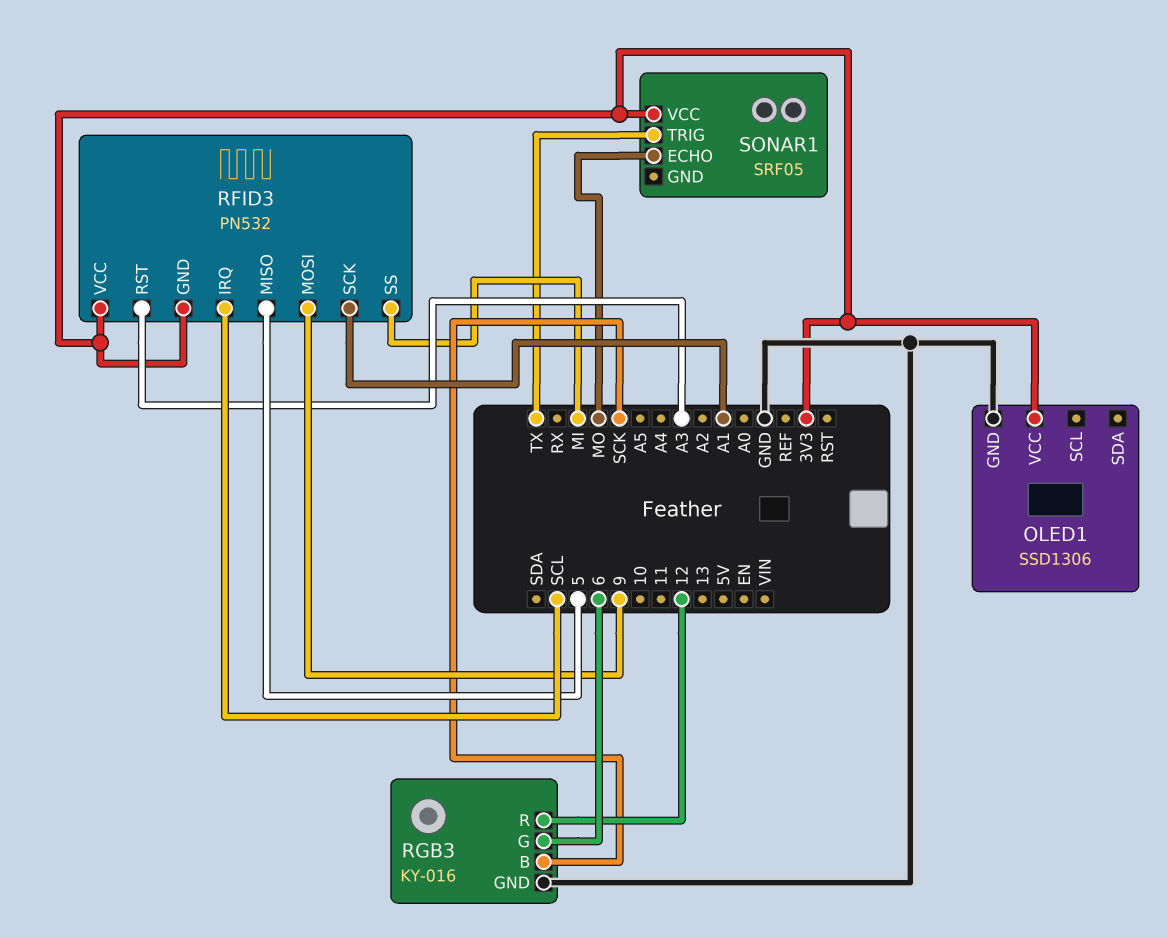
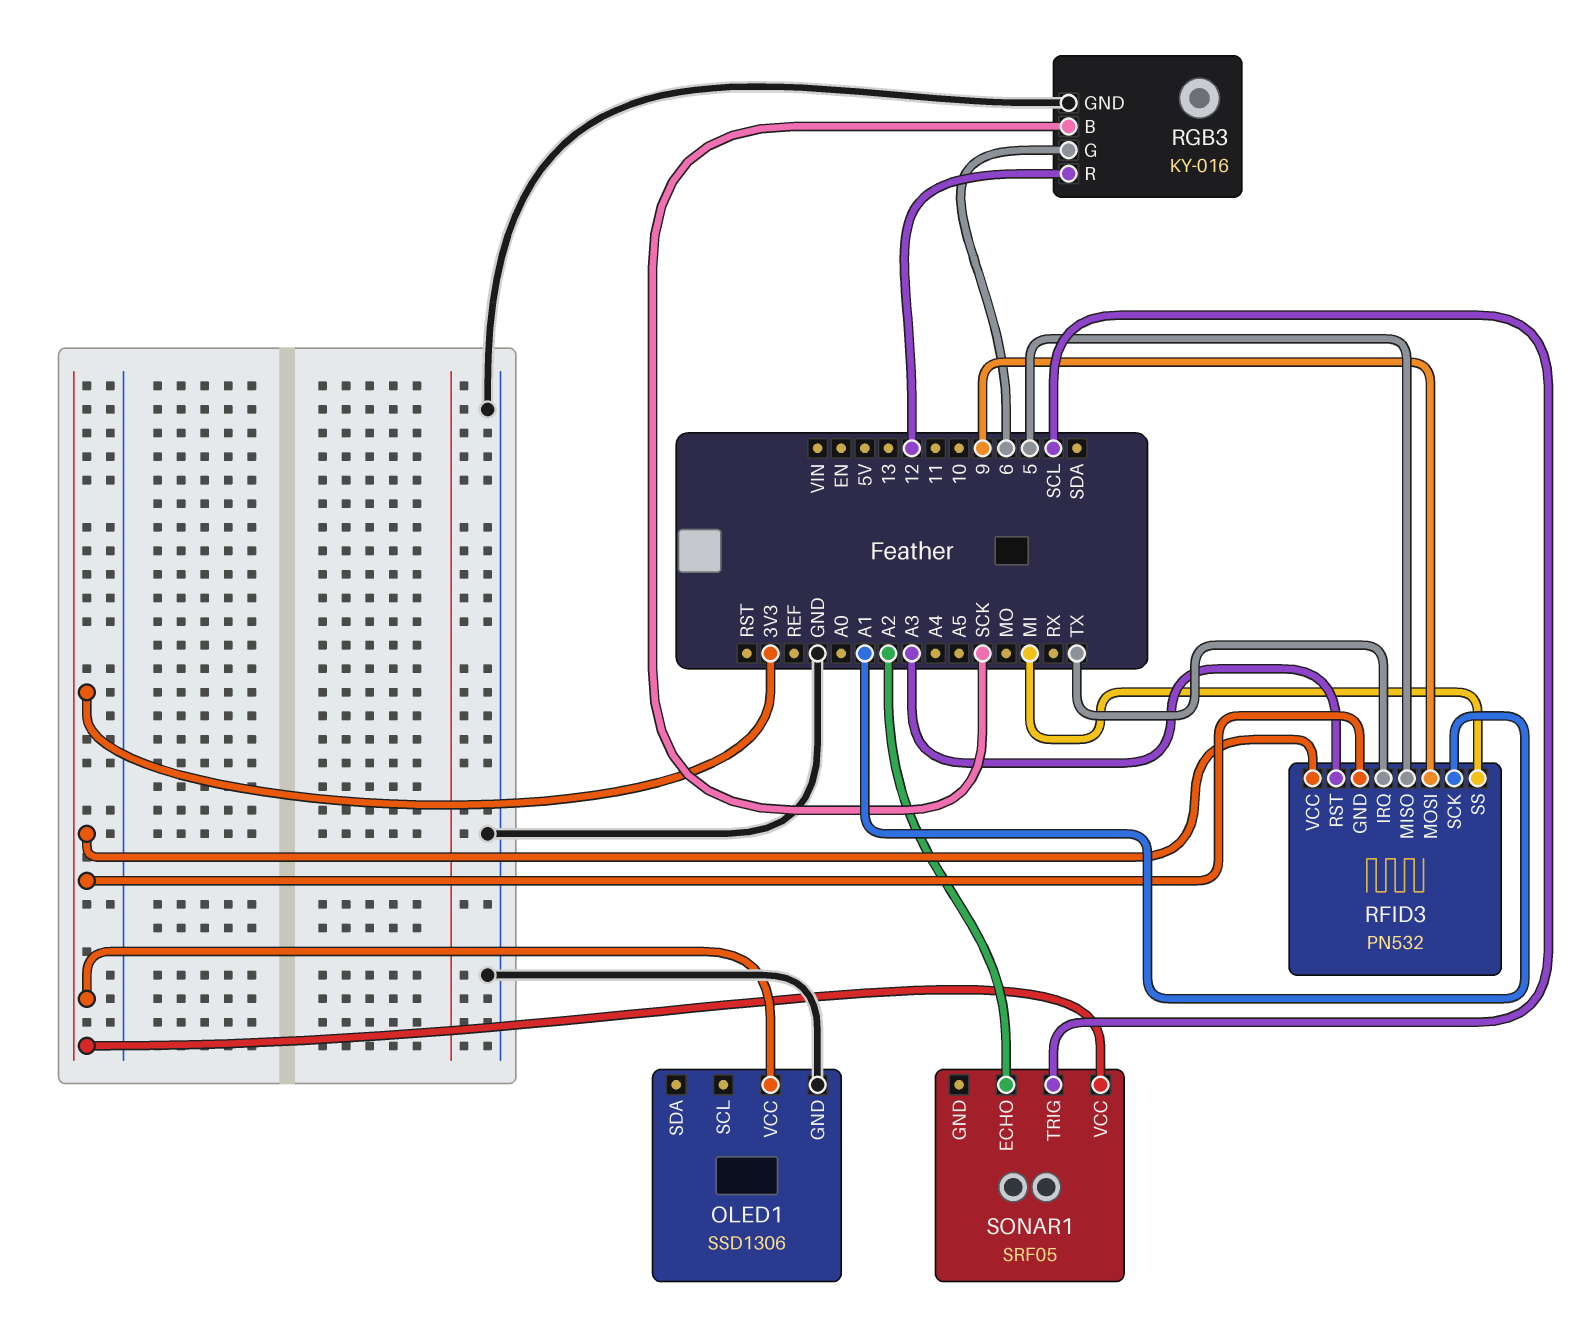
RFID3 pin IRQ: SCL -> TX
SONAR1 pin ECHO: MO -> A2
SONAR1 pin TRIG: TX -> SCL

